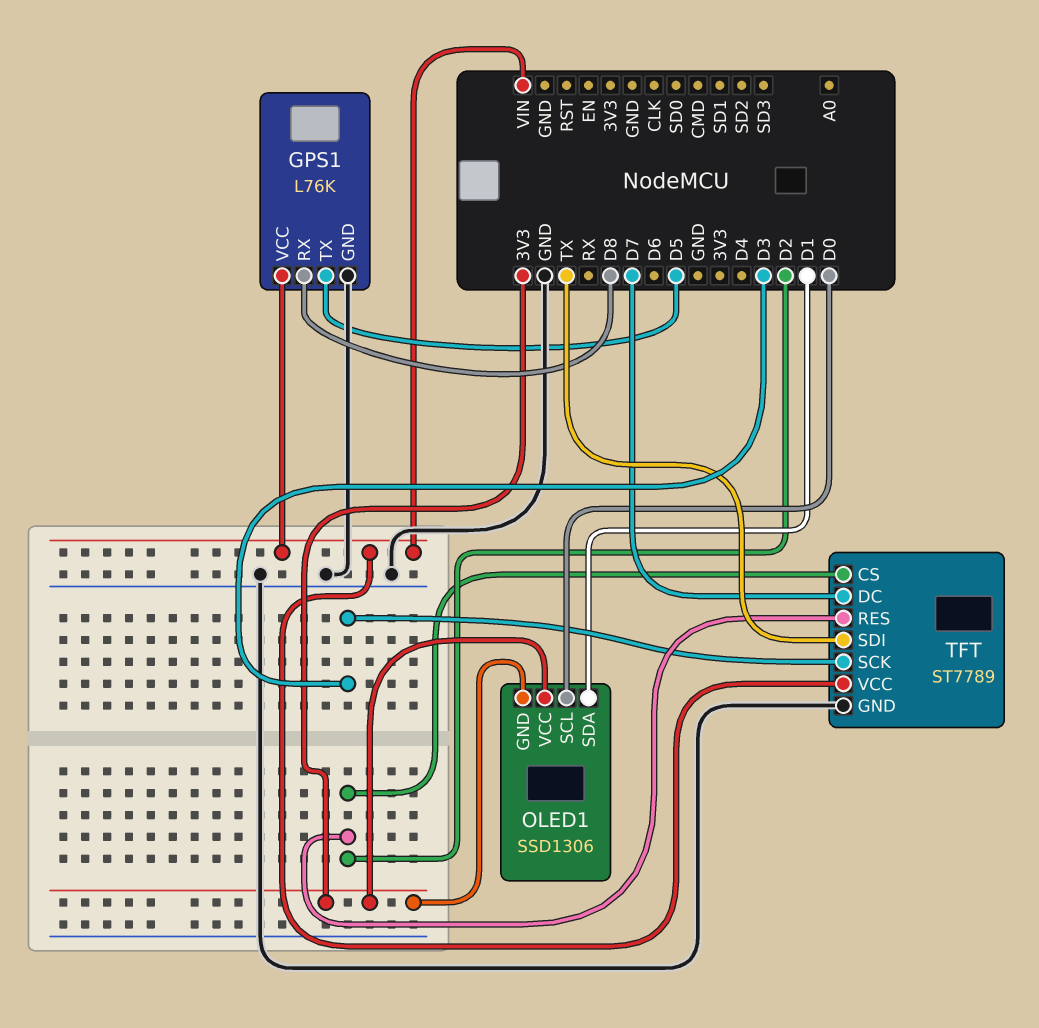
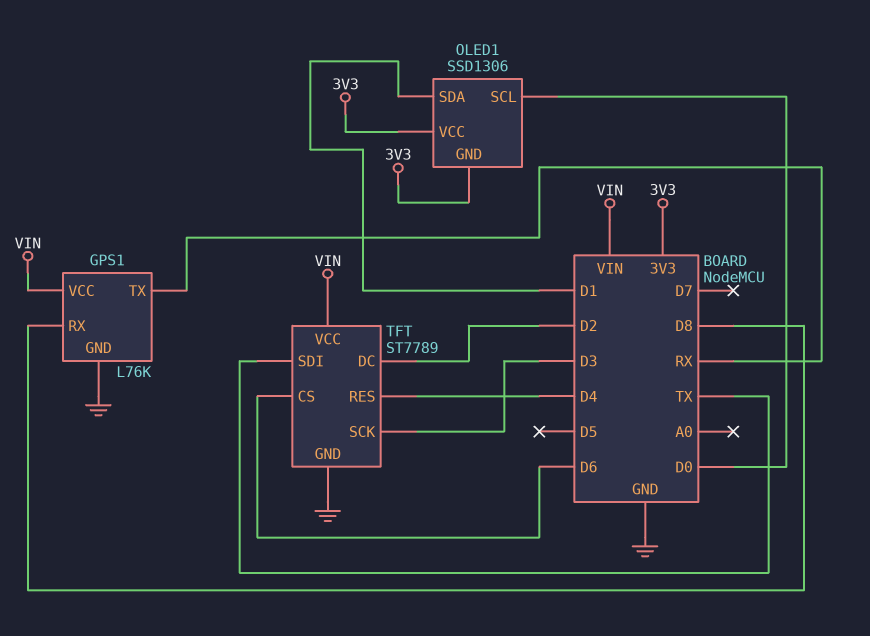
GPS1 pin TX: D5 -> RX
TFT pin CS: D2 -> D6
TFT pin DC: D7 -> D2
TFT pin RES: D2 -> D4

